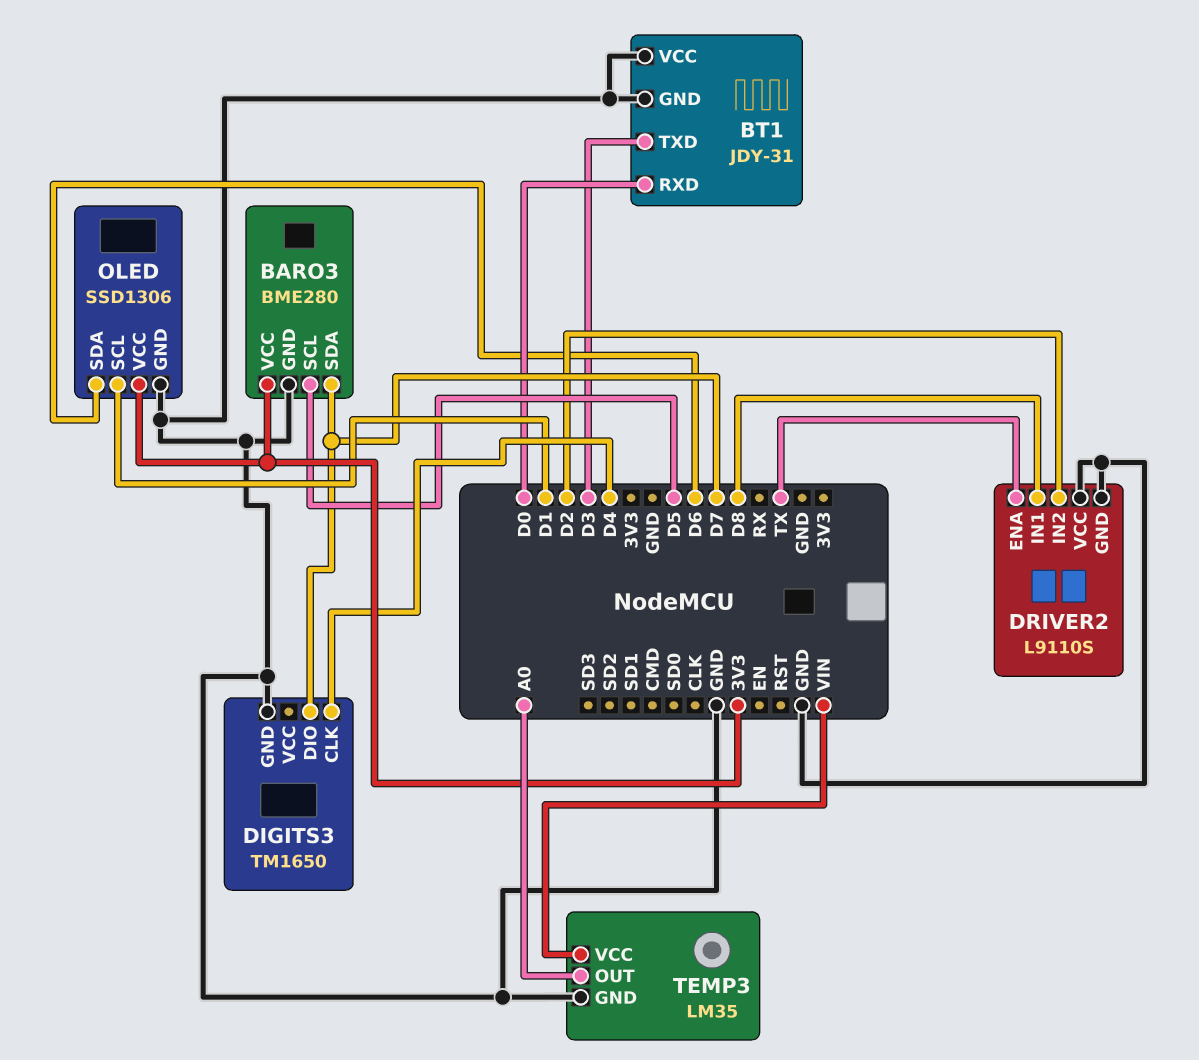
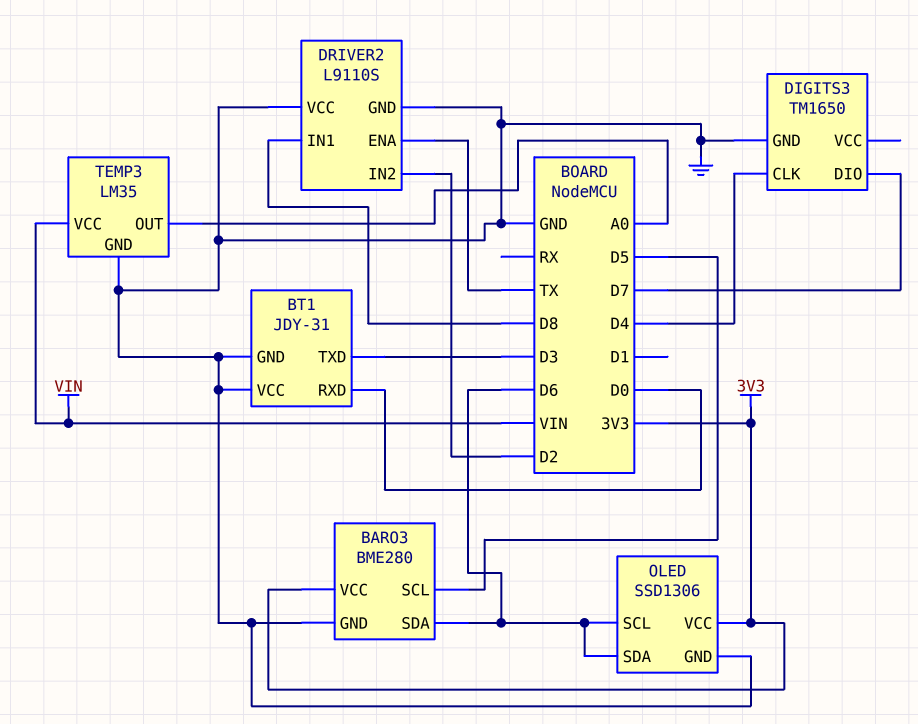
BARO3 pin SDA: D7 -> D6
OLED pin SCL: D1 -> D6

